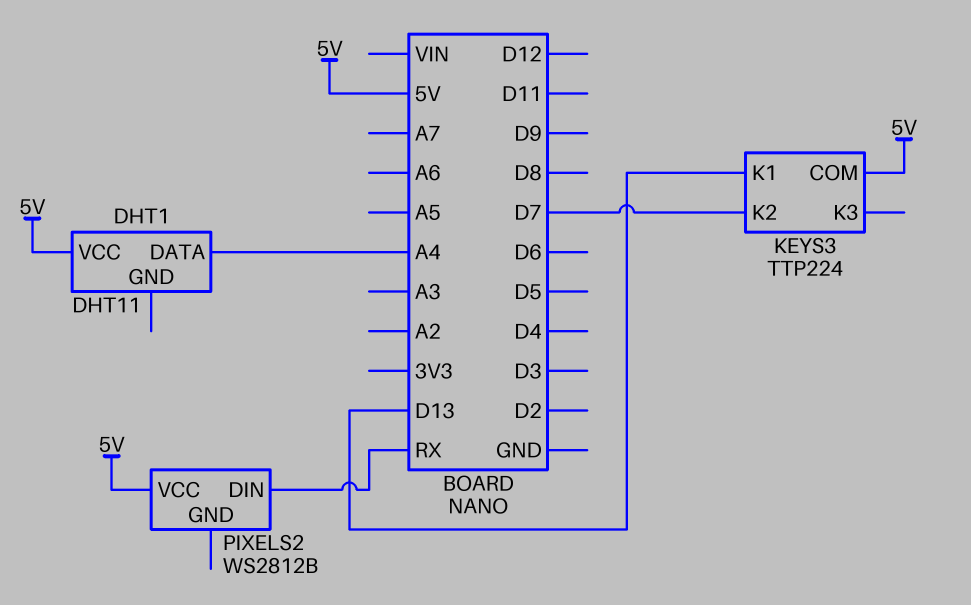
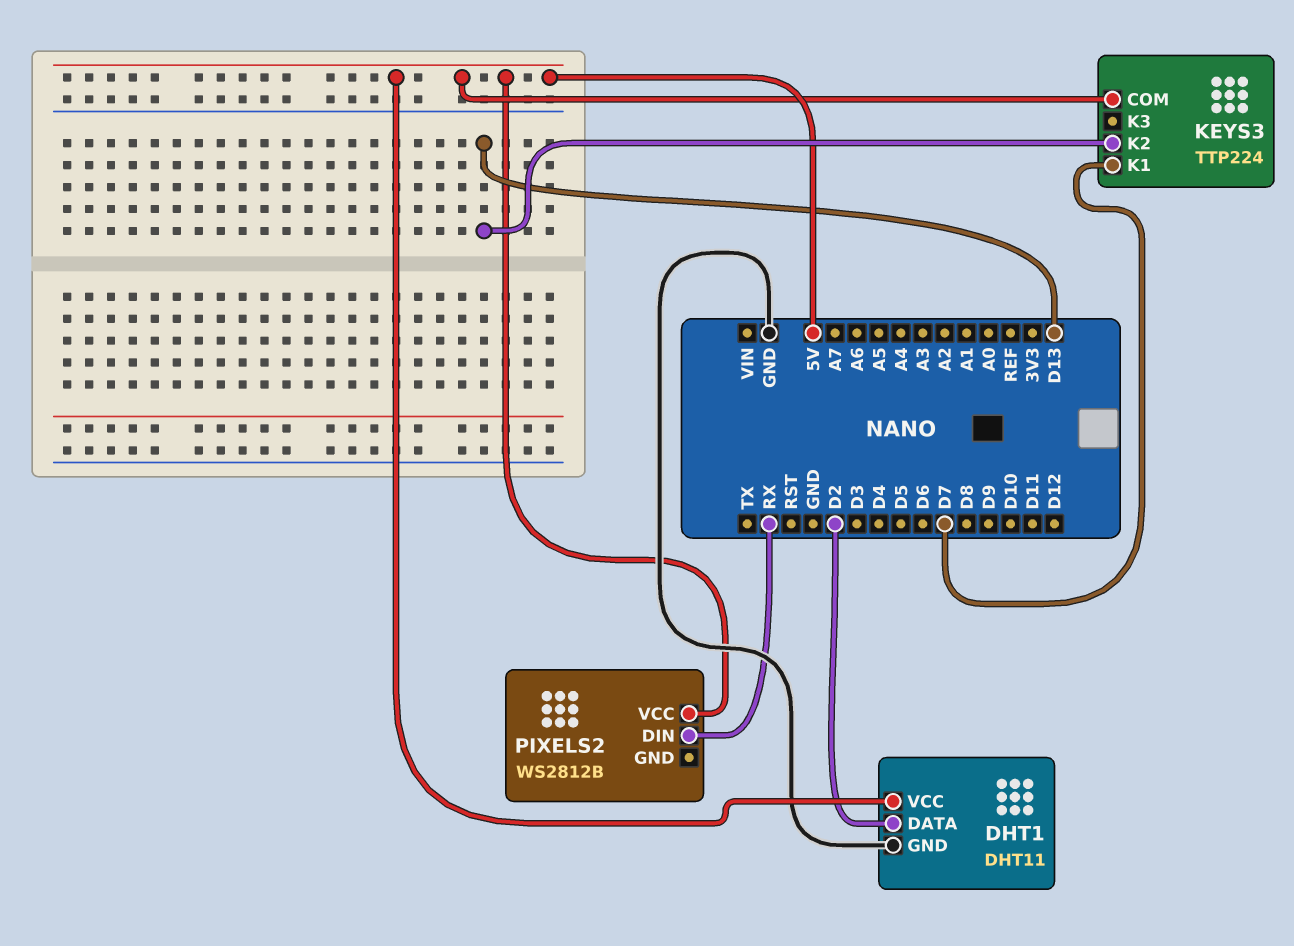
DHT1 pin DATA: A4 -> D2
DHT1 pin GND: none -> GND
KEYS3 pin K1: D13 -> D7
KEYS3 pin K2: D7 -> D13

